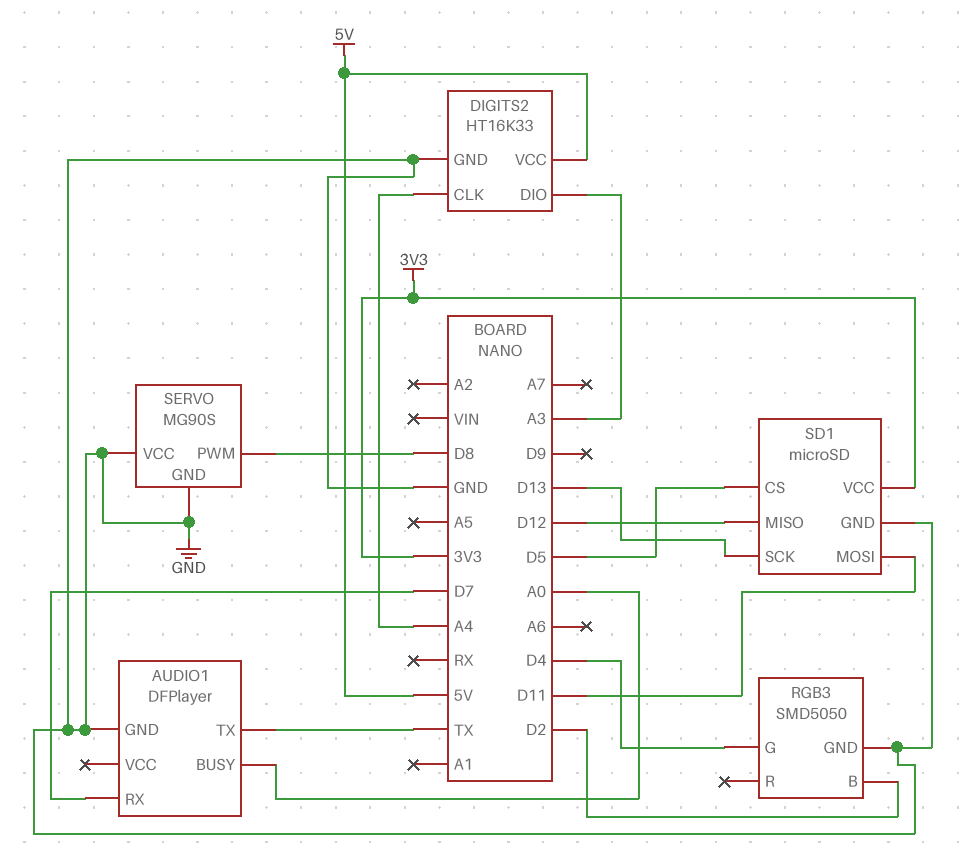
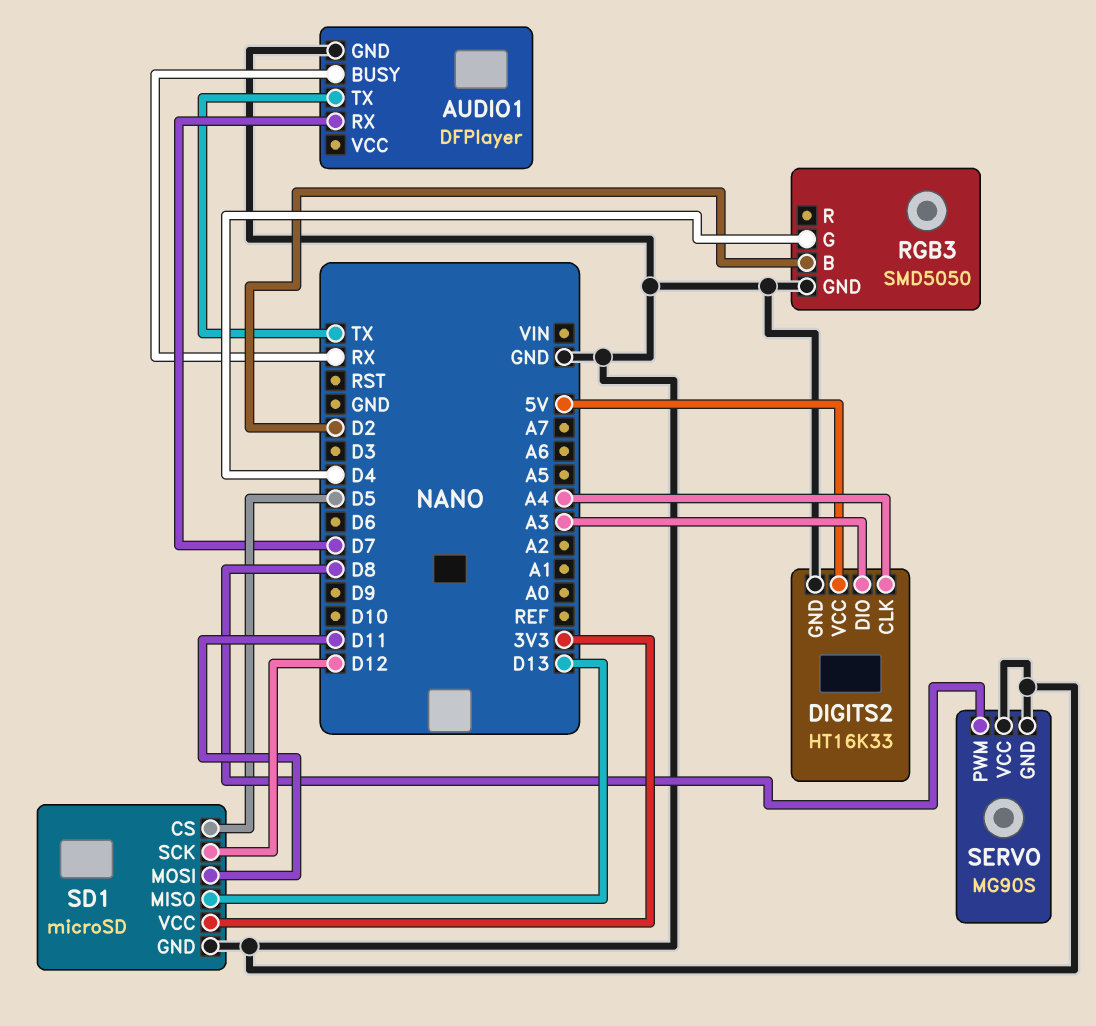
AUDIO1 pin BUSY: A0 -> RX
SD1 pin MISO: D12 -> D13
SD1 pin SCK: D13 -> D12

